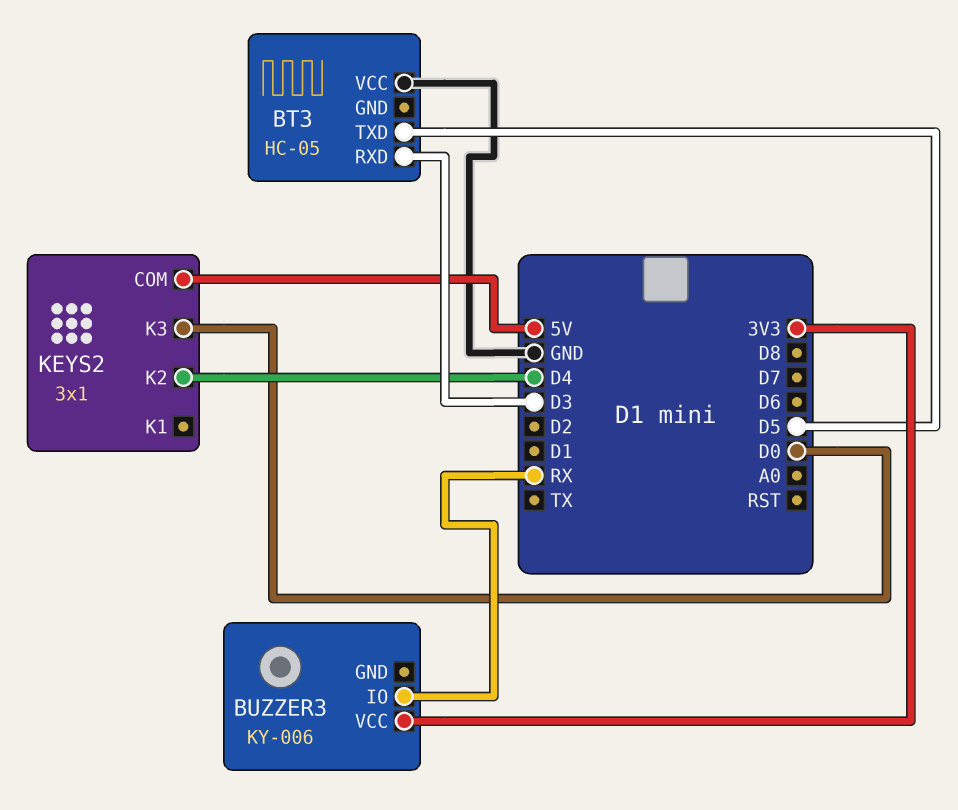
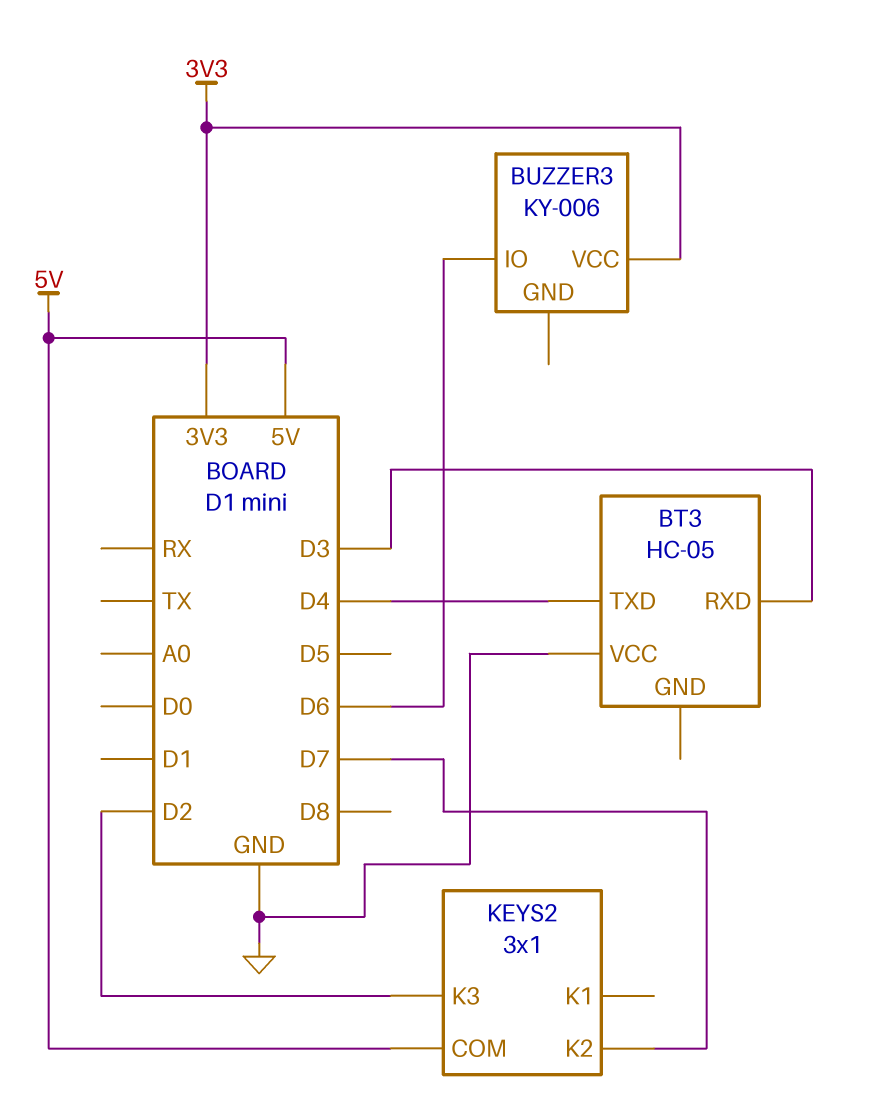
BT3 pin TXD: D5 -> D4
BUZZER3 pin IO: RX -> D6
KEYS2 pin K2: D4 -> D7
KEYS2 pin K3: D0 -> D2

